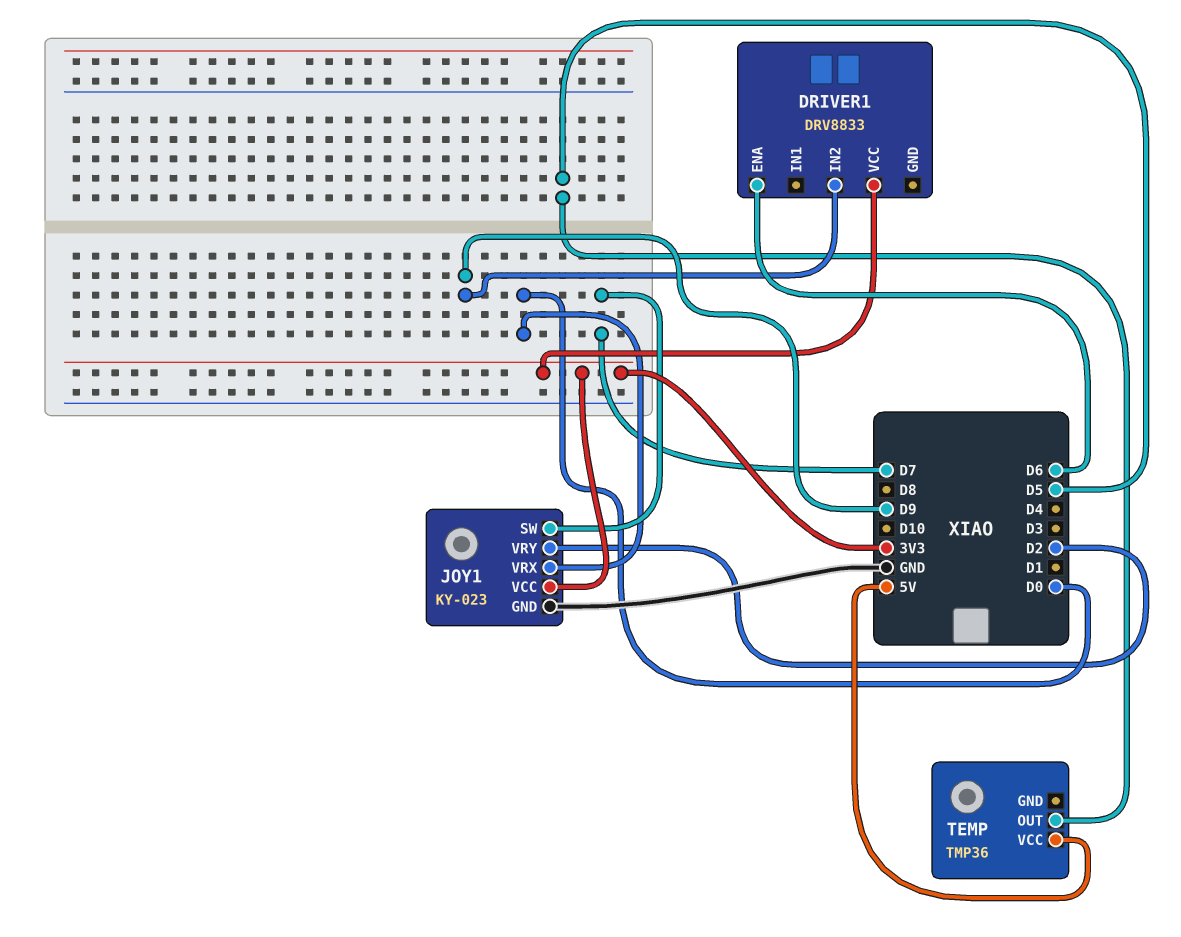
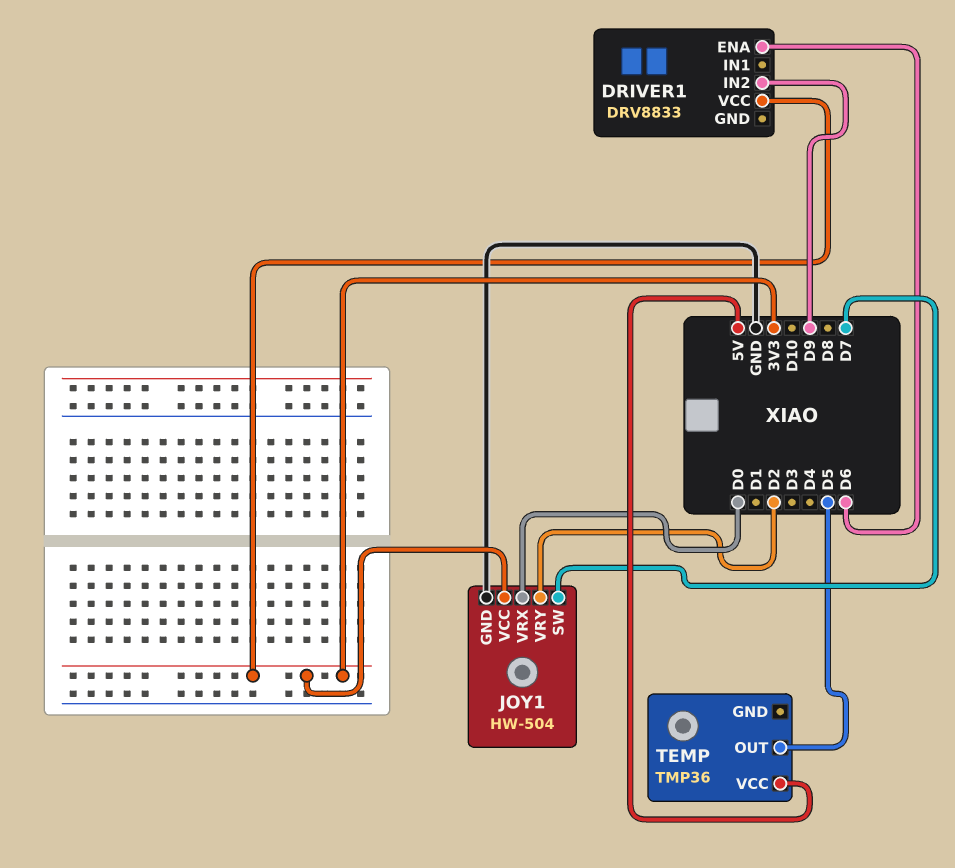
JOY1: KY-023 -> HW-504

